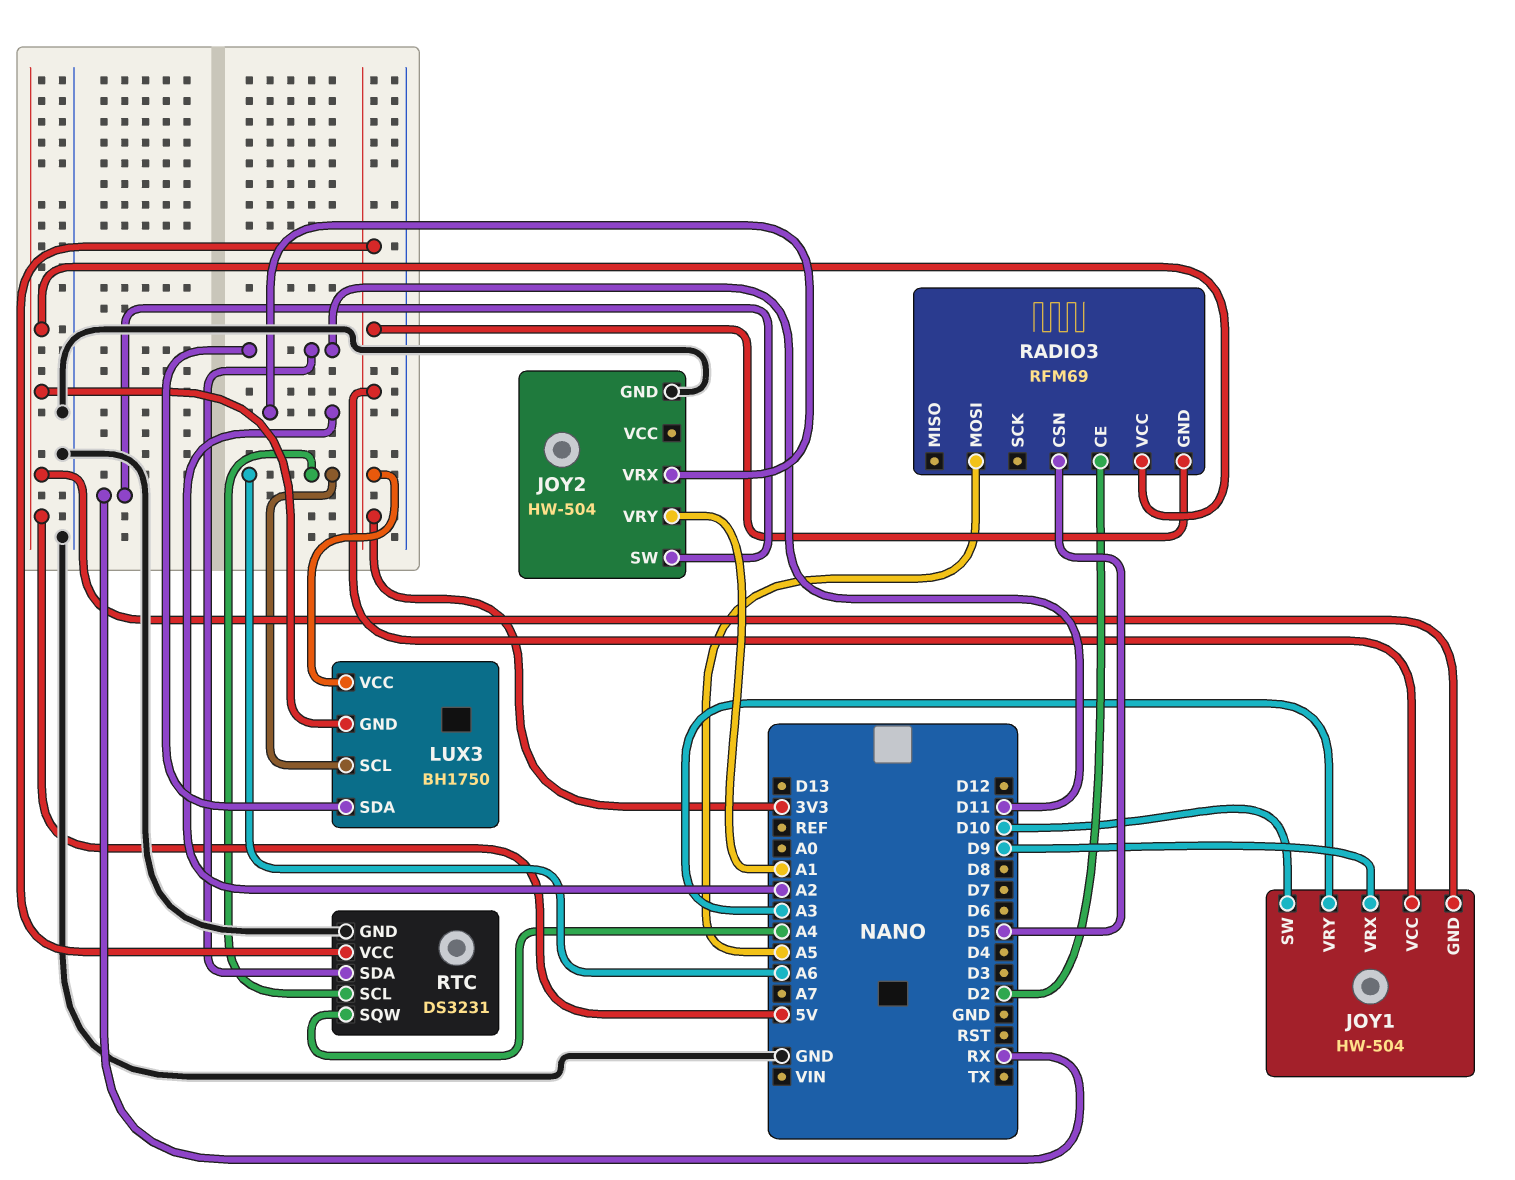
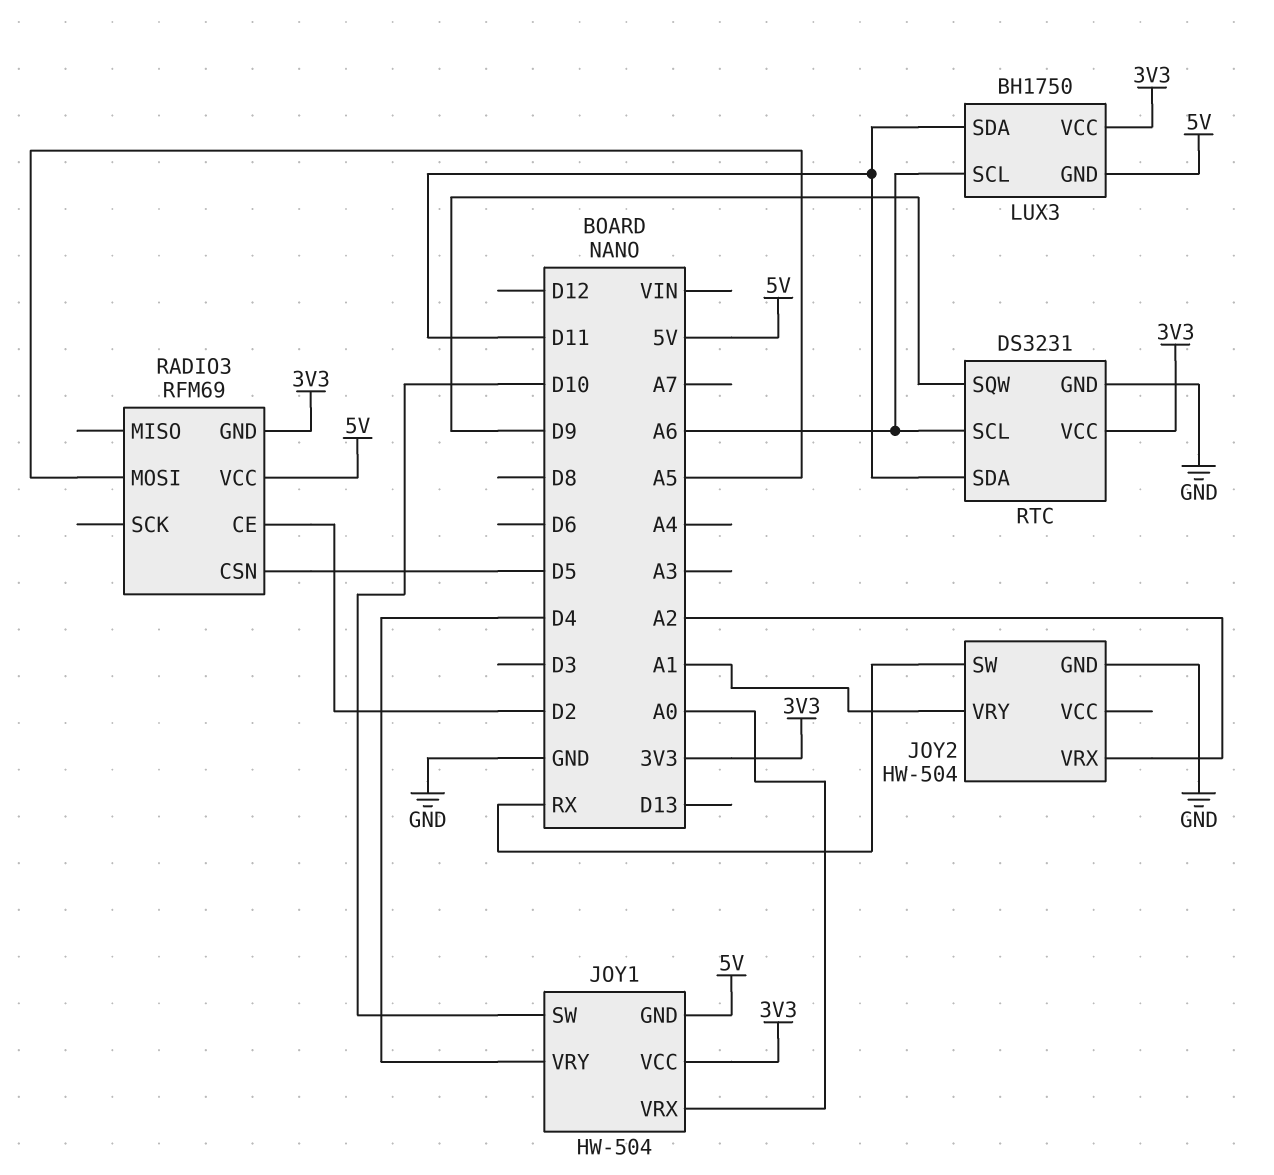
JOY1 pin VRX: D9 -> A0
JOY1 pin VRY: A3 -> D4
RTC pin SQW: A4 -> D9

